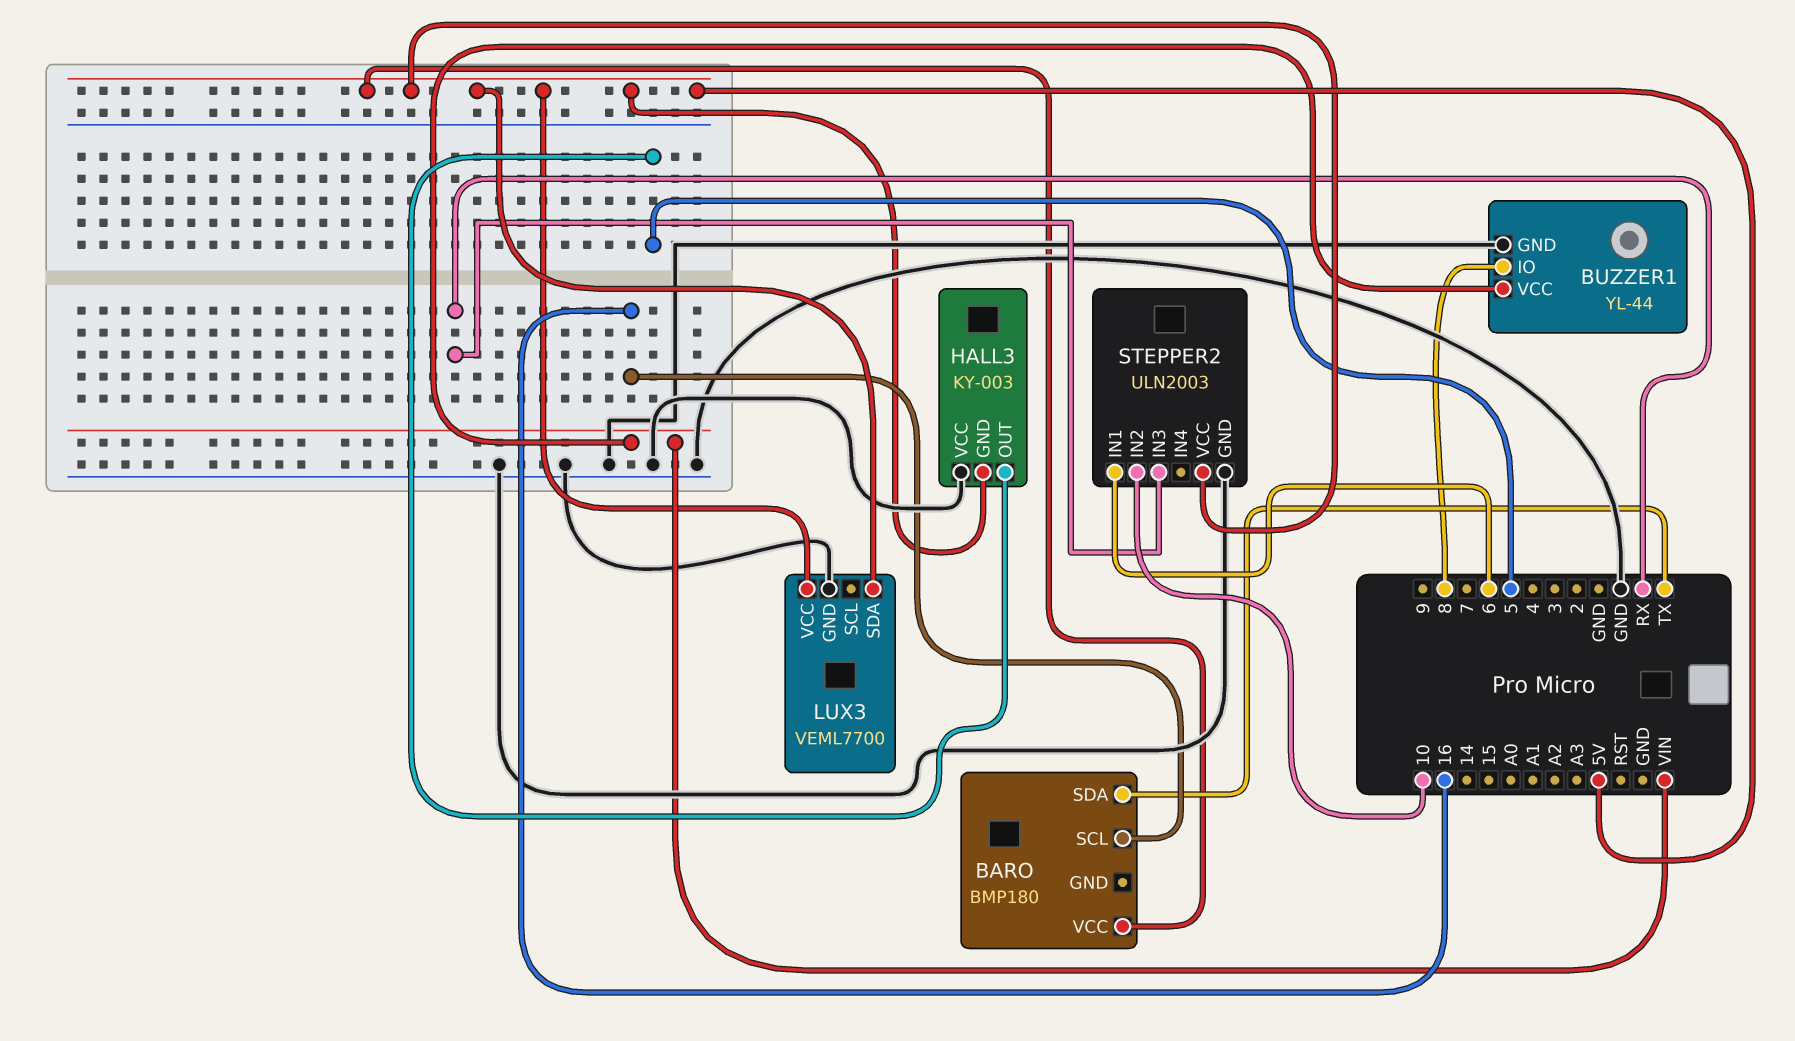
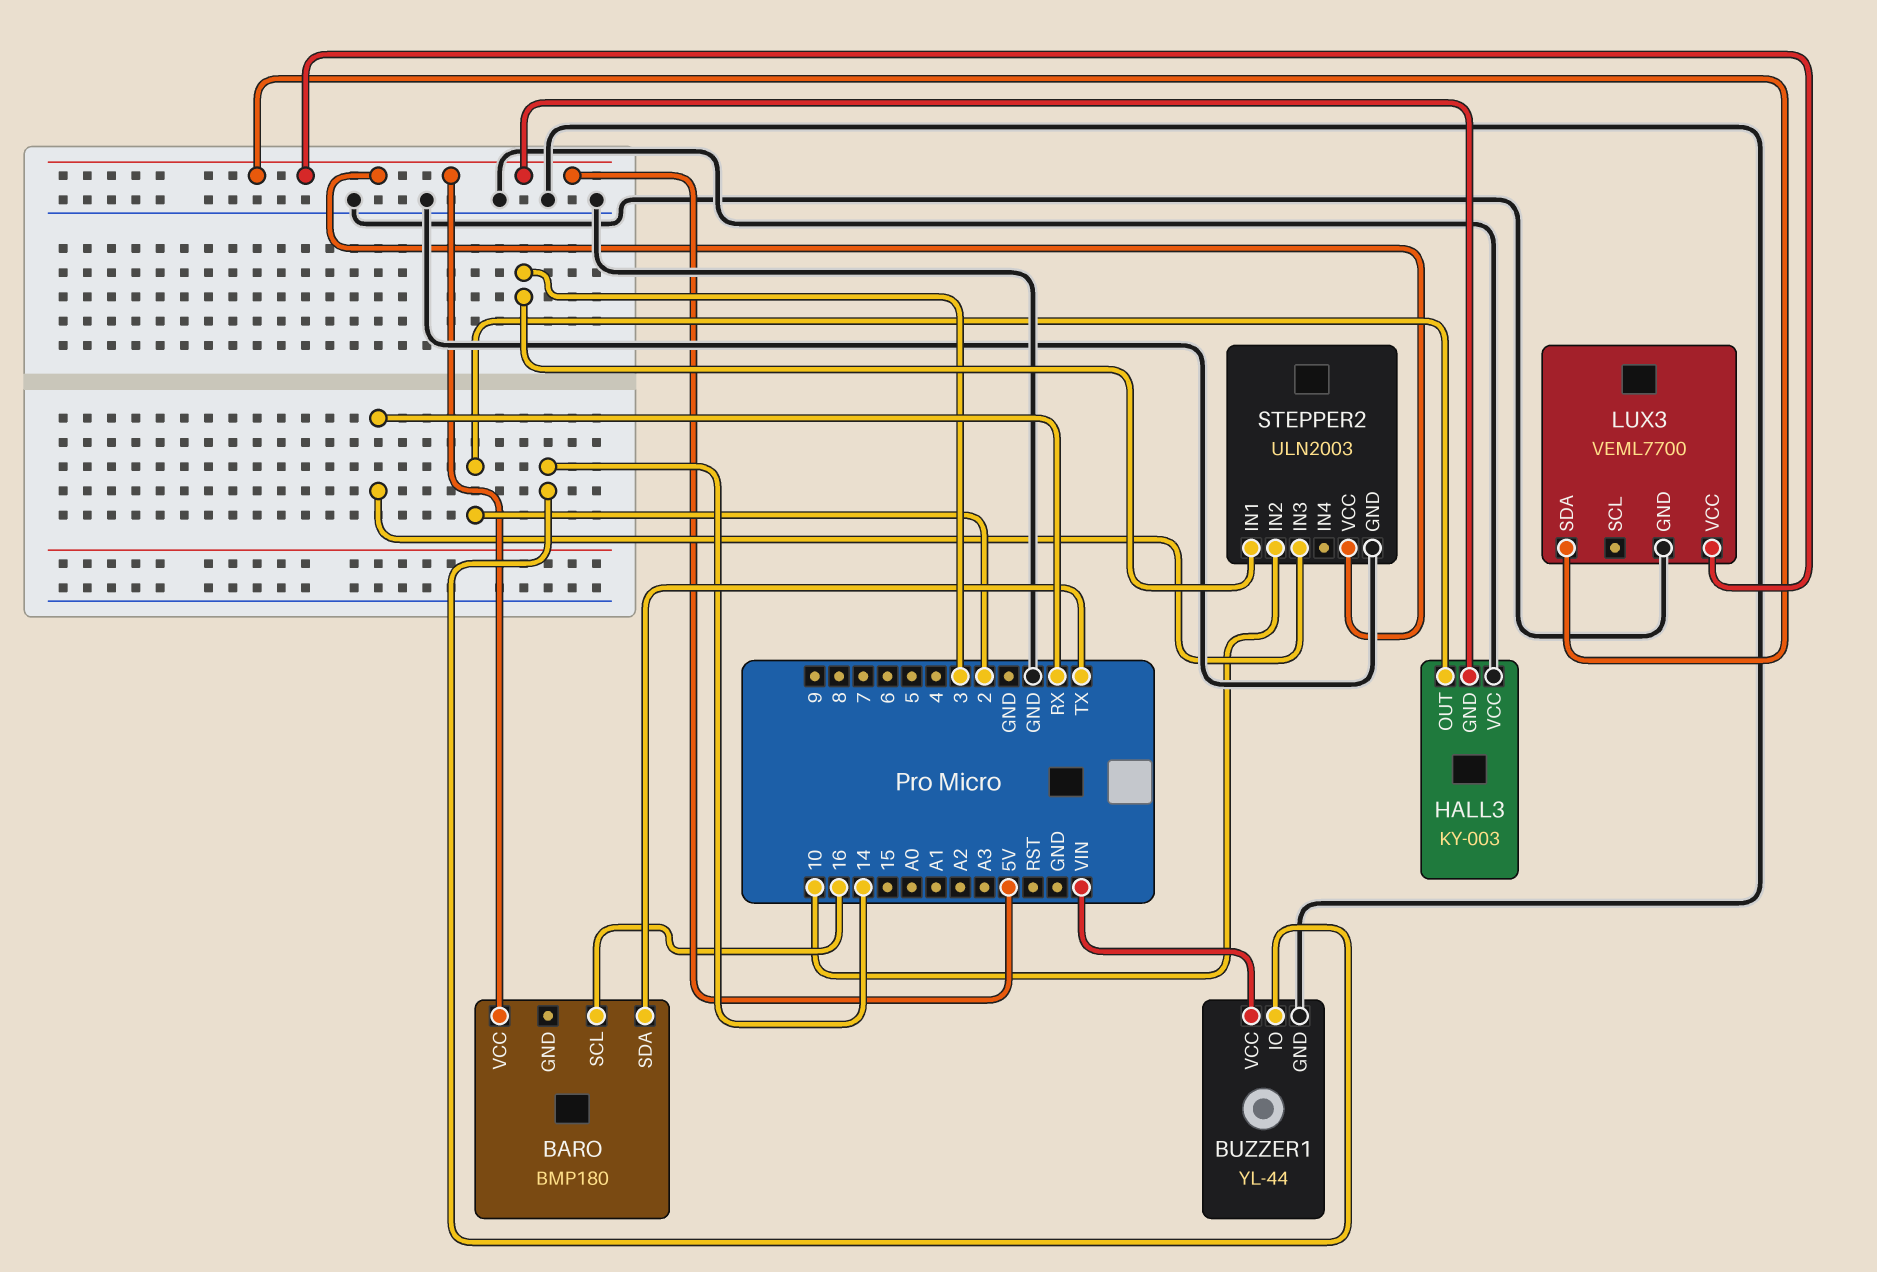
BUZZER1 pin IO: 8 -> 14
HALL3 pin OUT: 5 -> 2
STEPPER2 pin IN1: 6 -> 3

